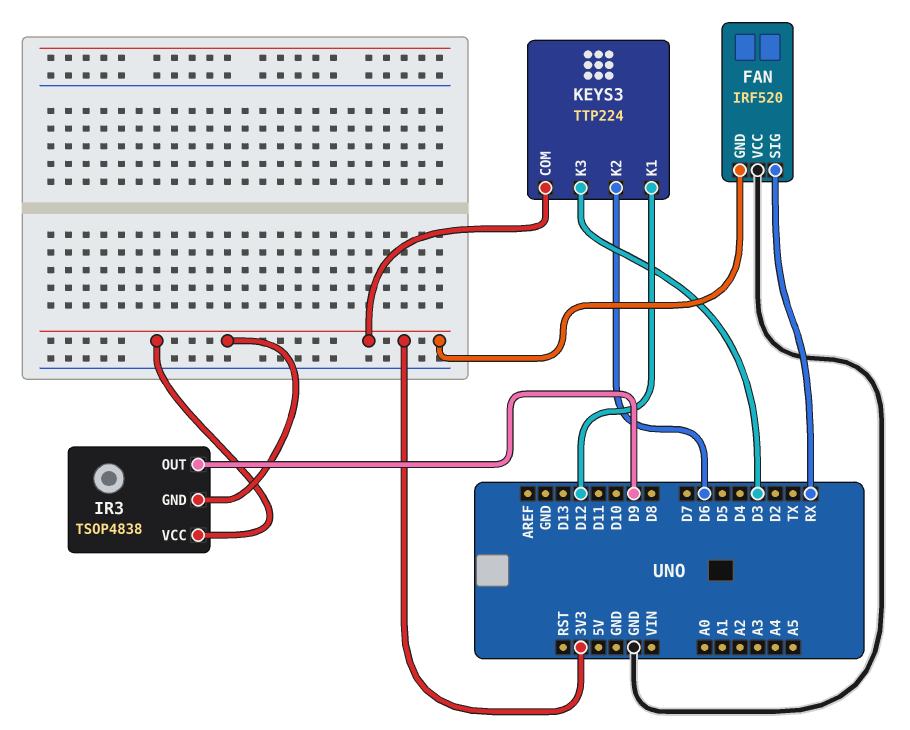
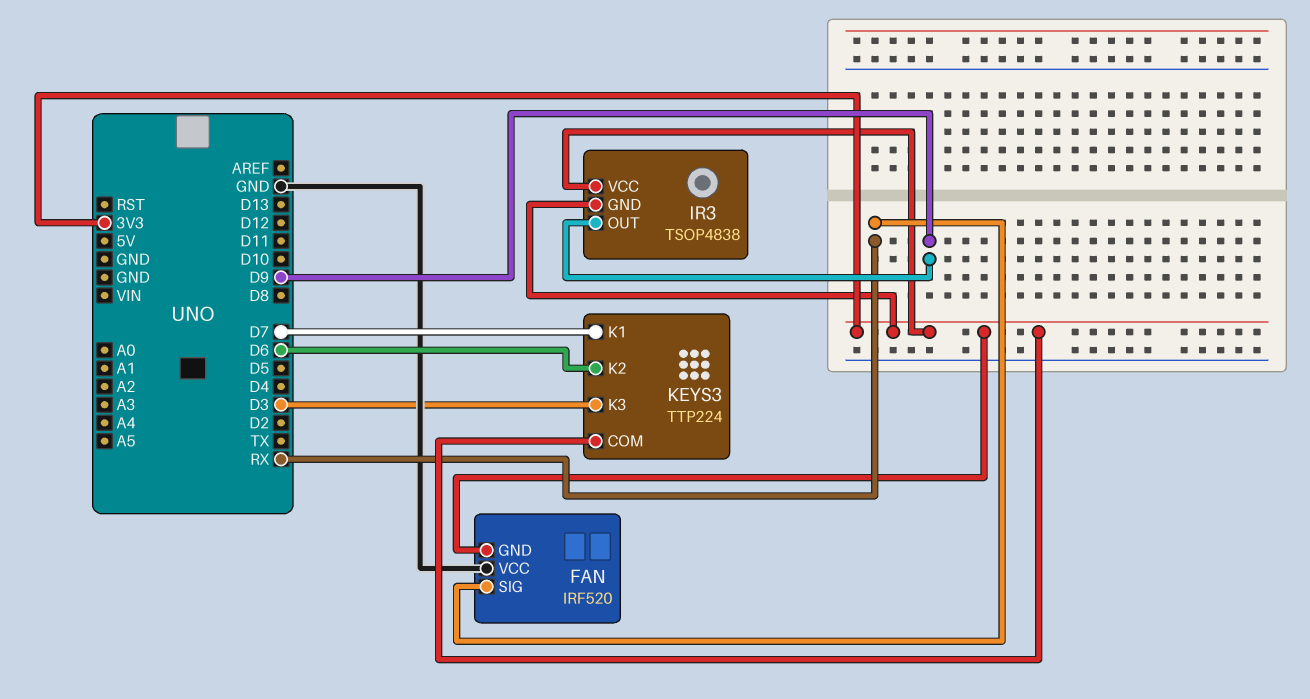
KEYS3 pin K1: D12 -> D7

